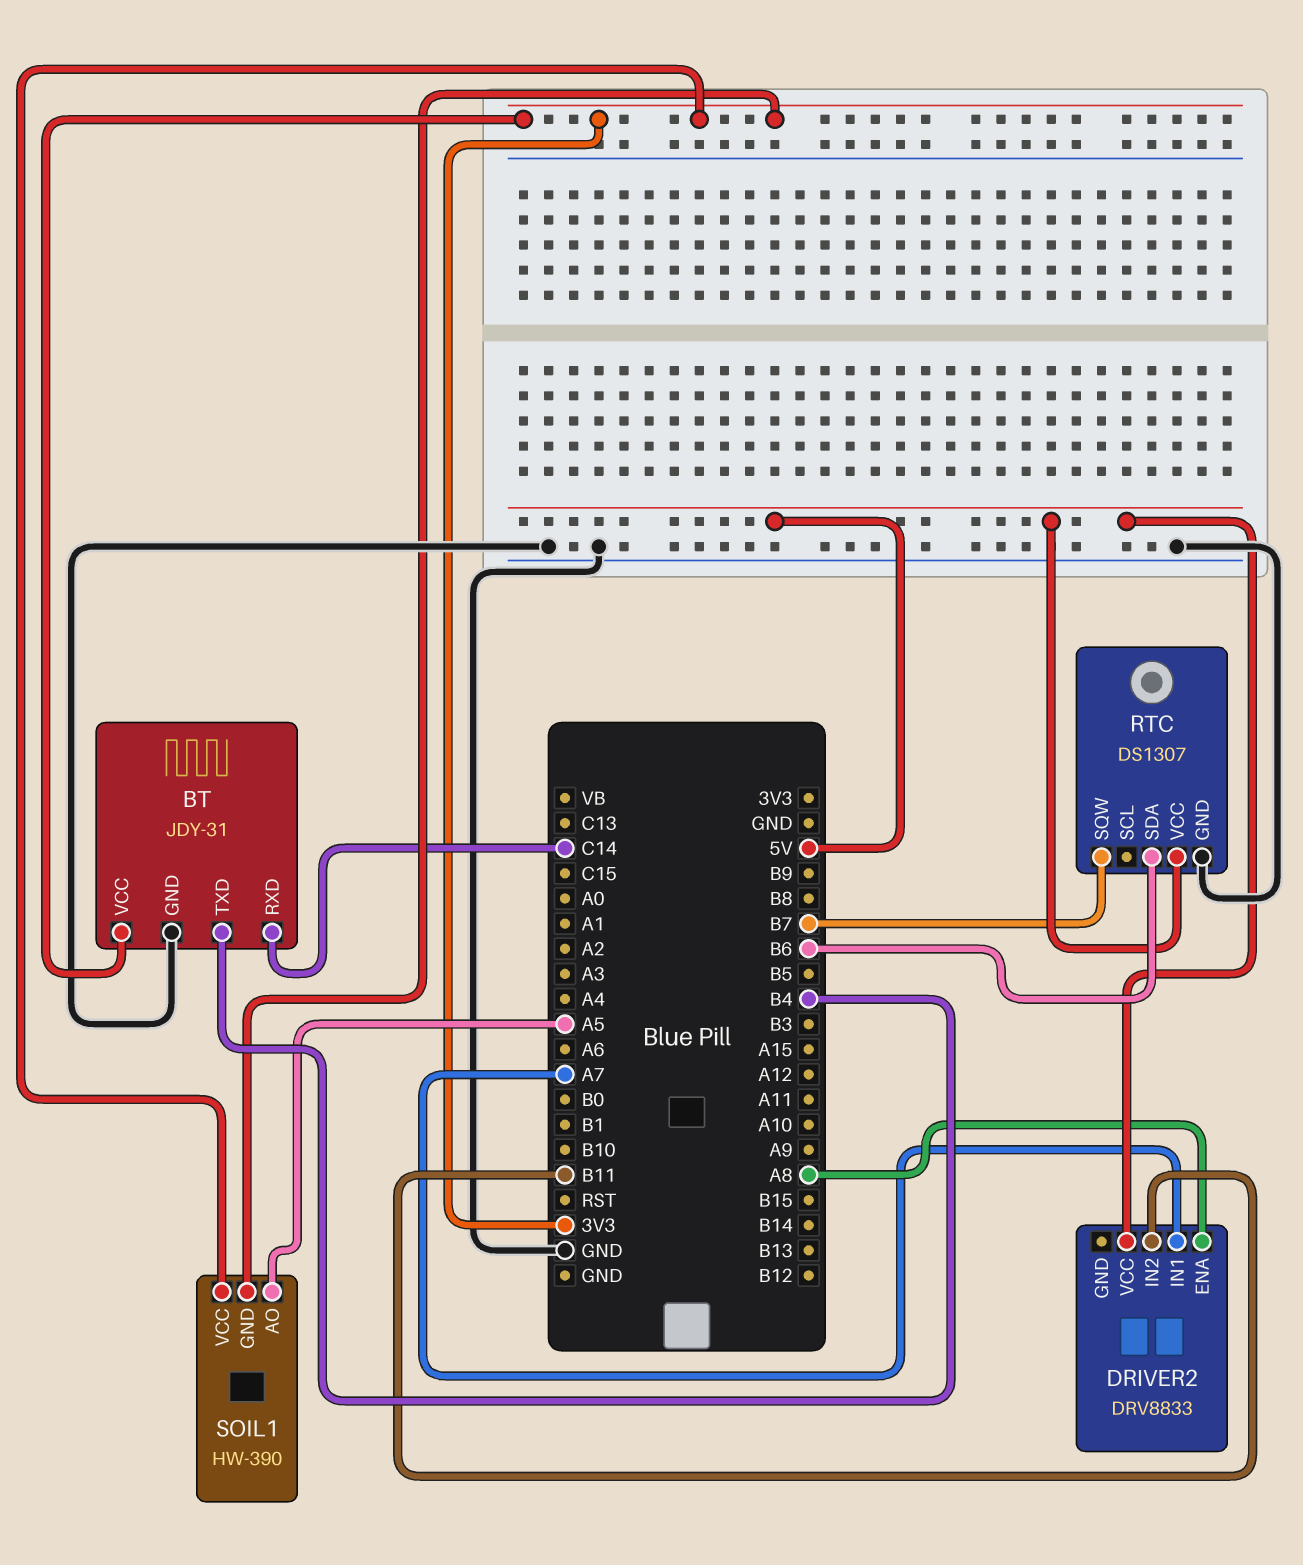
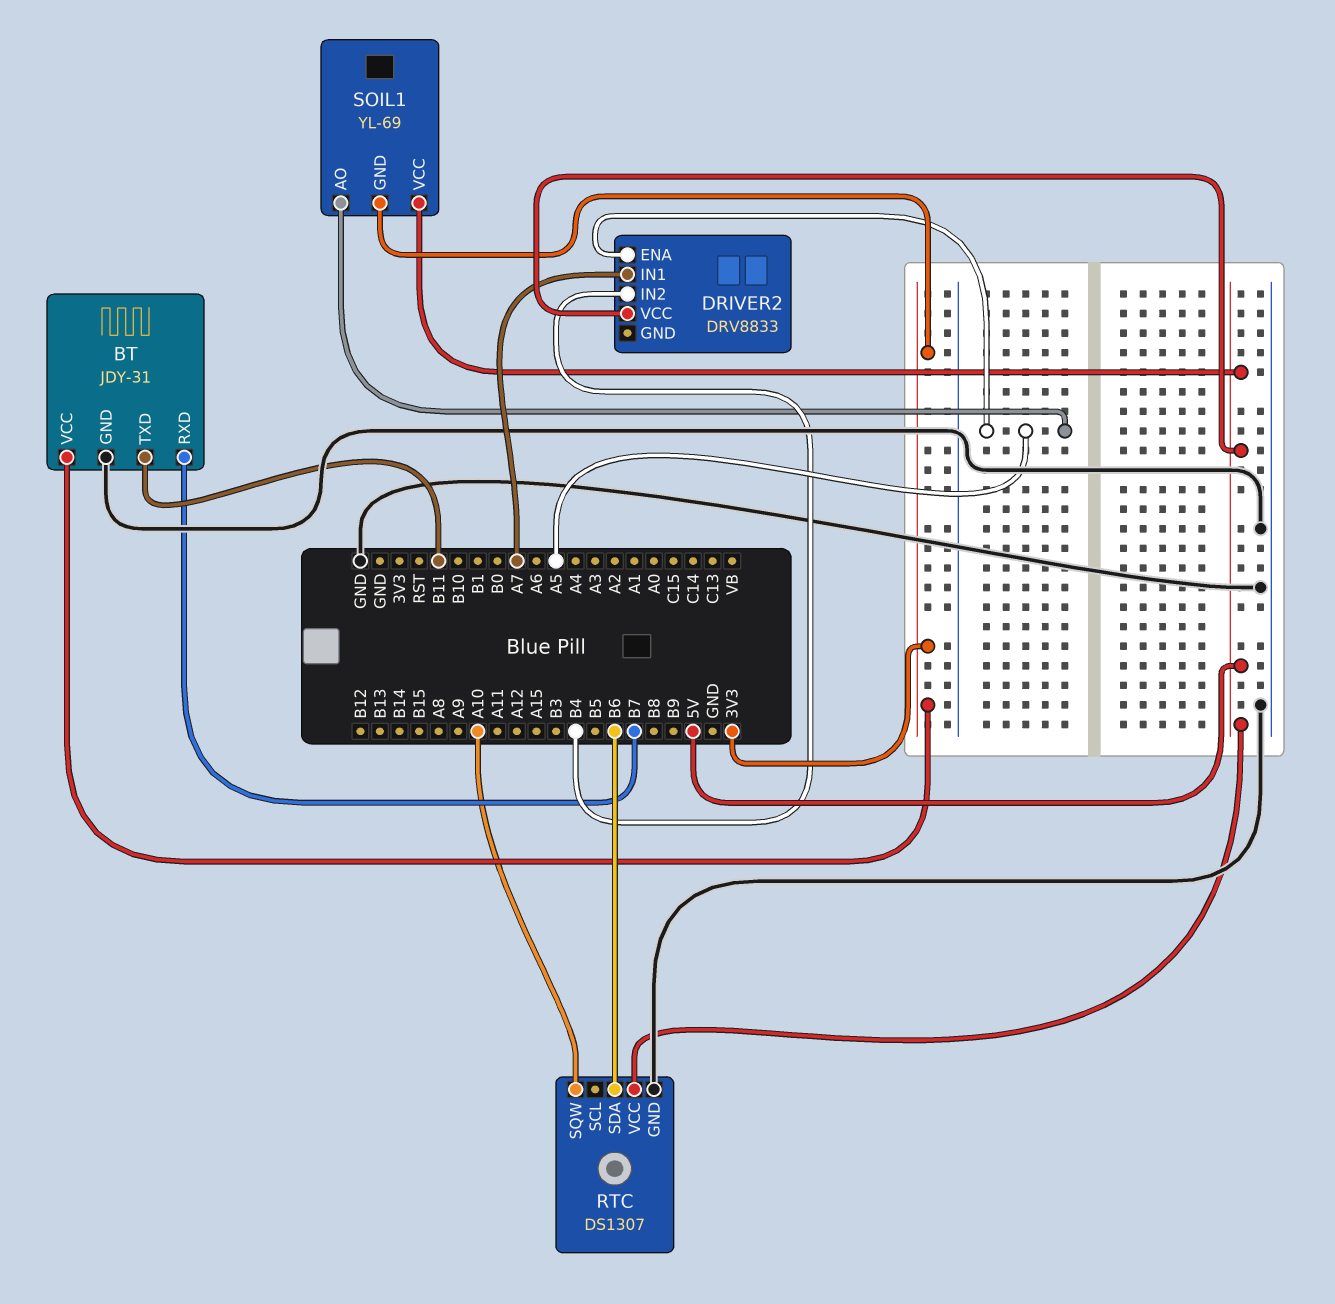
BT pin RXD: C14 -> B7
BT pin TXD: B4 -> B11
DRIVER2 pin ENA: A8 -> A5
DRIVER2 pin IN2: B11 -> B4
RTC pin SQW: B7 -> A10
SOIL1: HW-390 -> YL-69
SOIL1 pin VCC: 3V3 -> 5V

